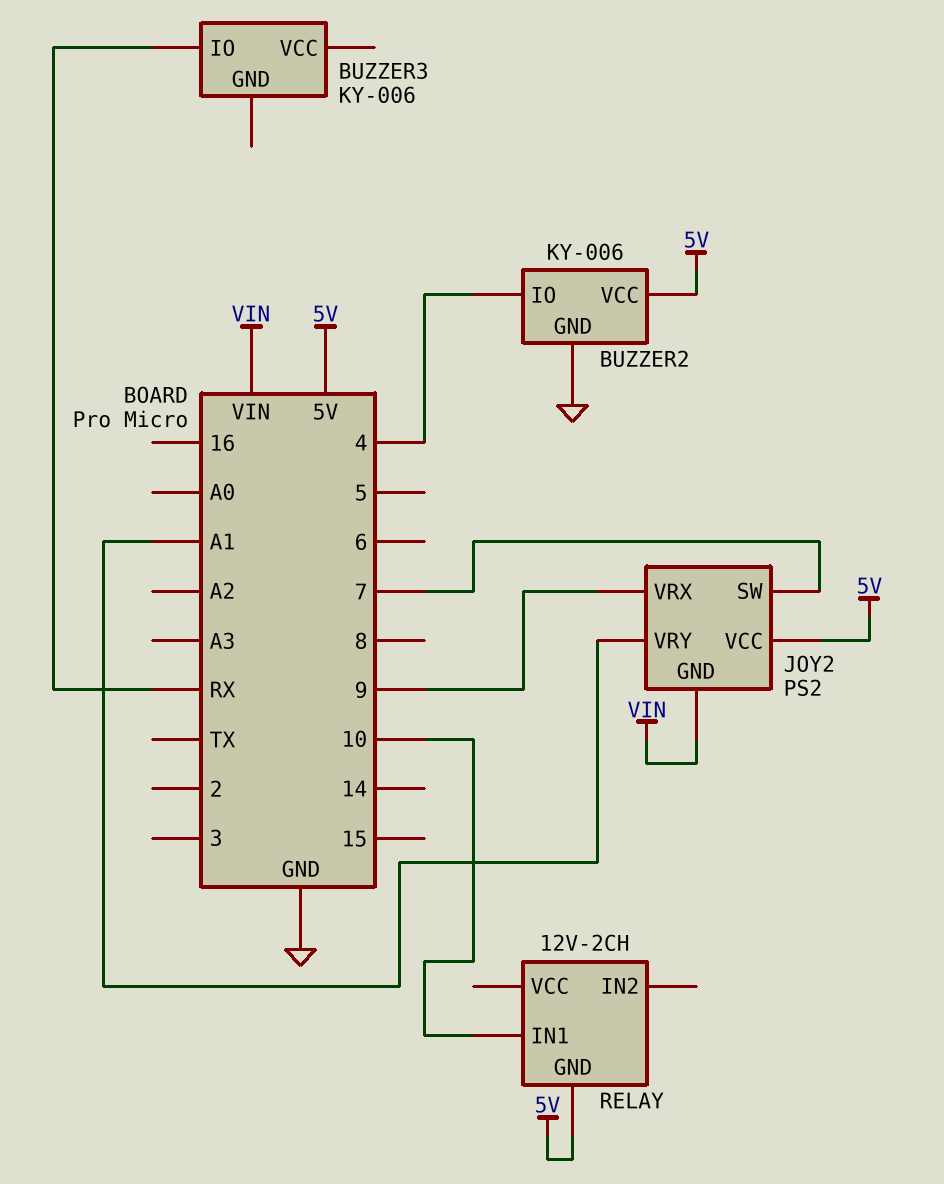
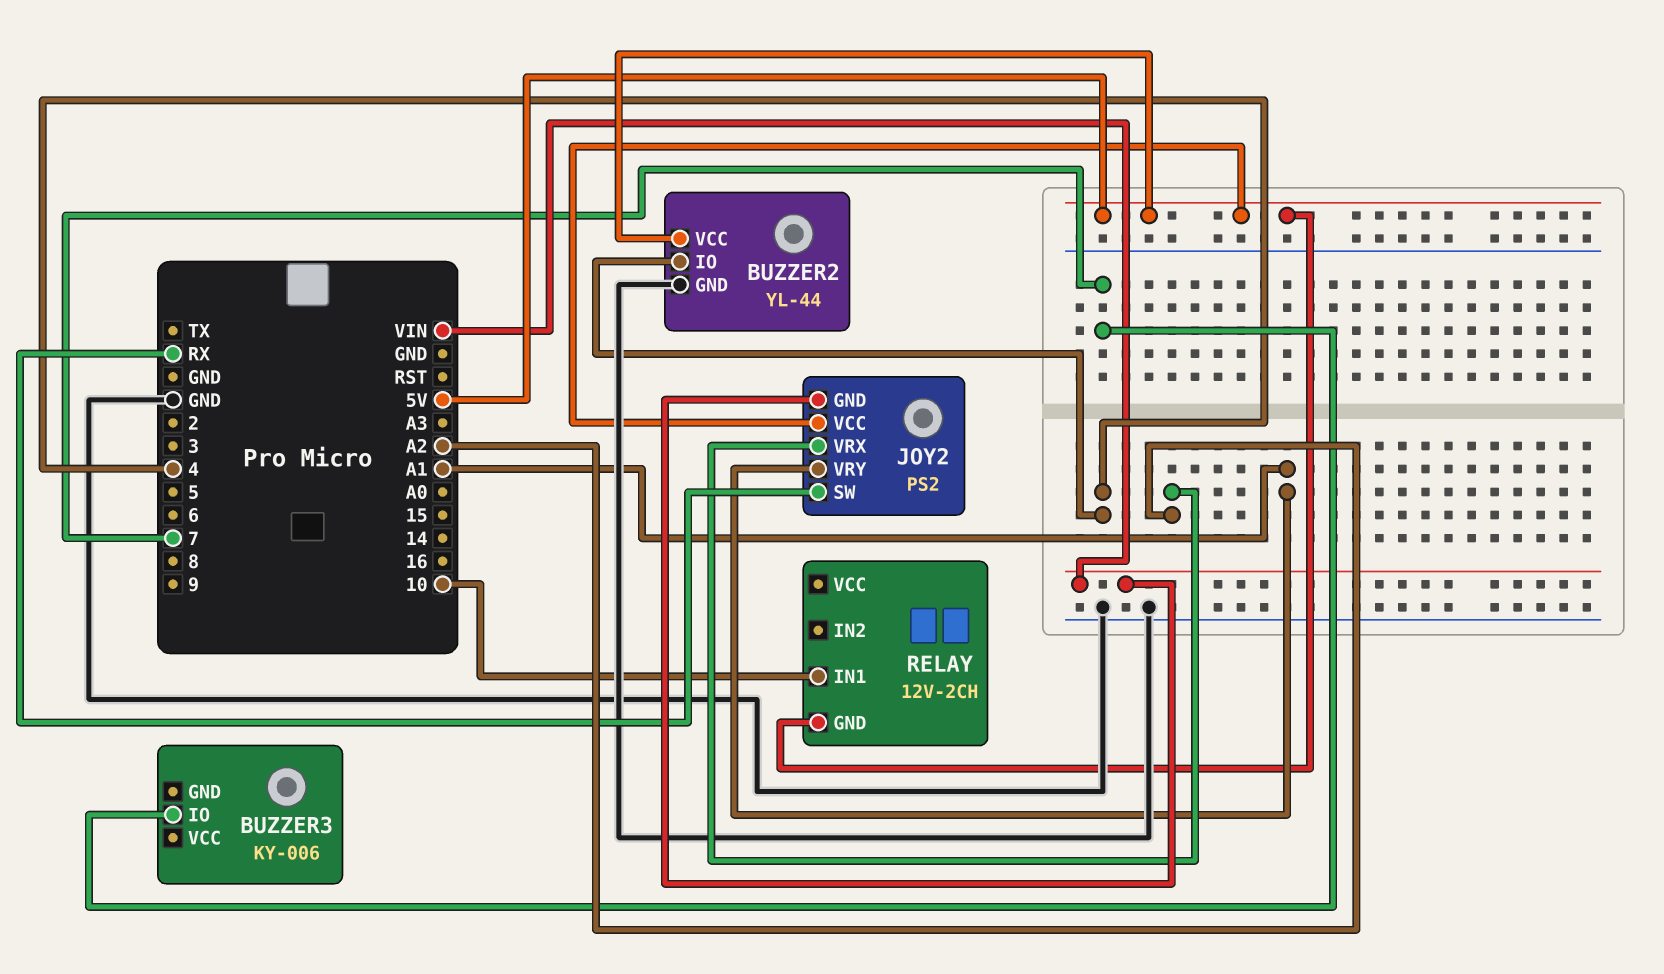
BUZZER2: KY-006 -> YL-44
BUZZER3 pin IO: RX -> 7
JOY2 pin SW: 7 -> RX
JOY2 pin VRX: 9 -> A2

